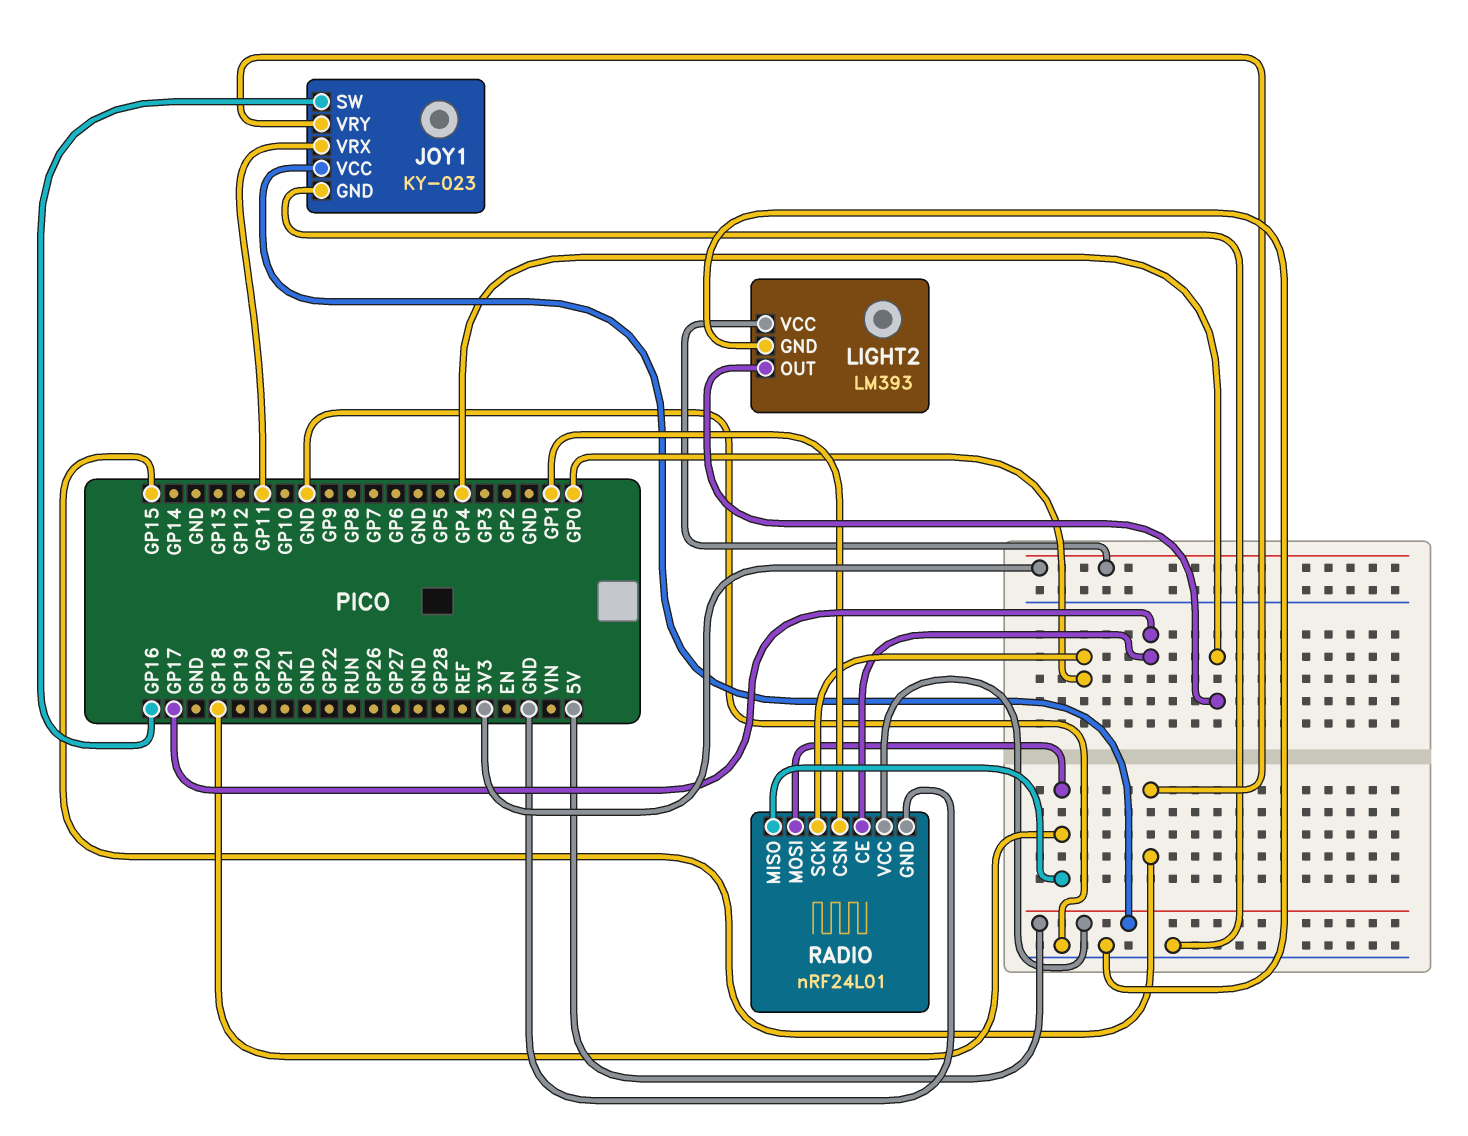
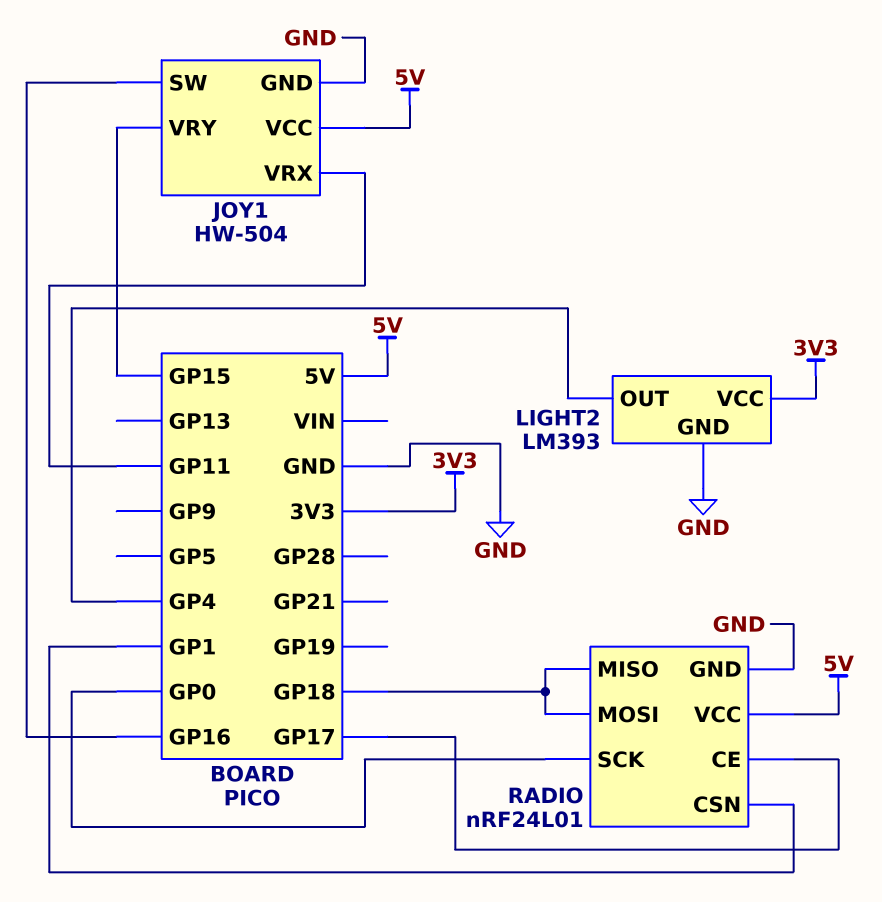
JOY1: KY-023 -> HW-504

